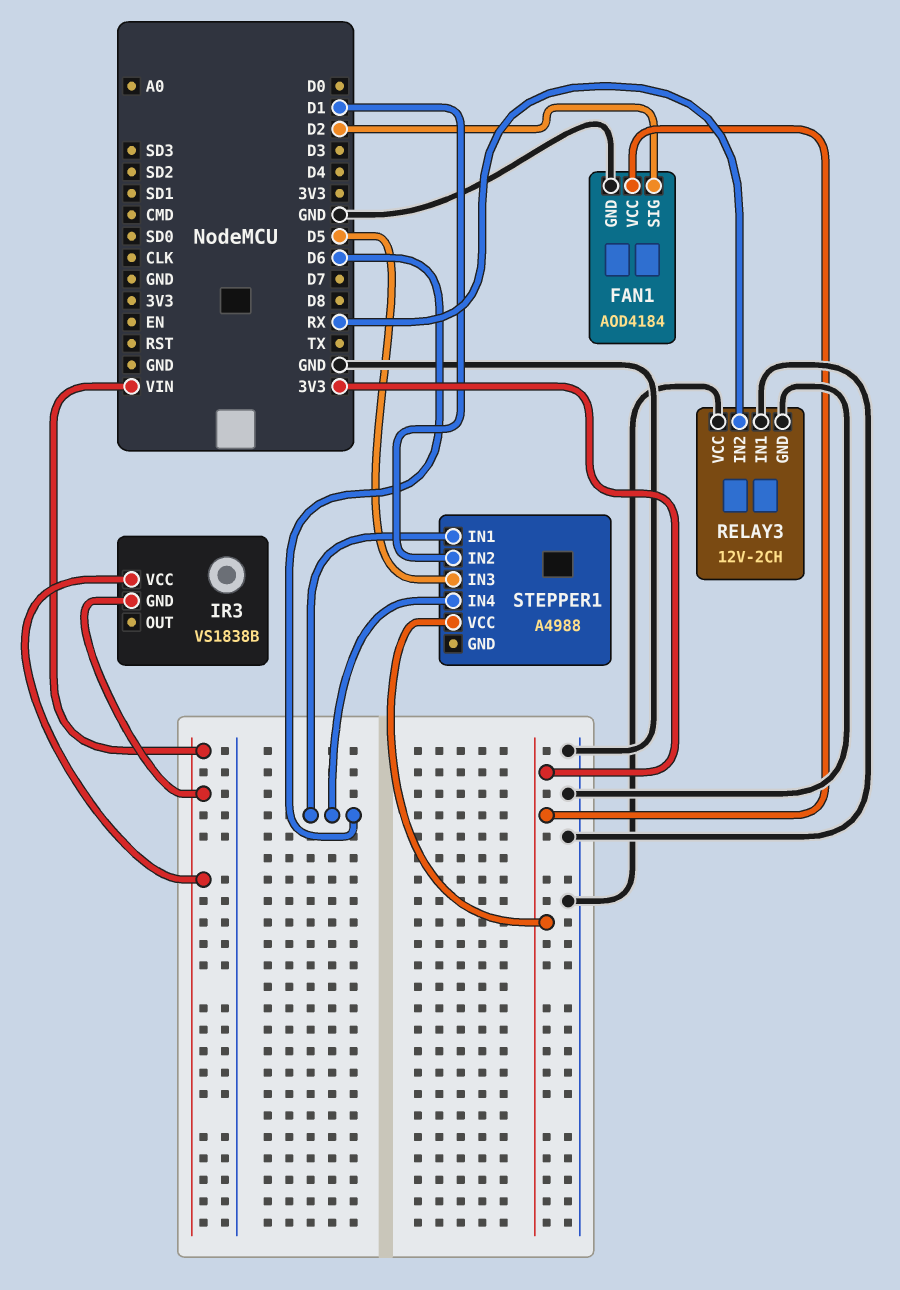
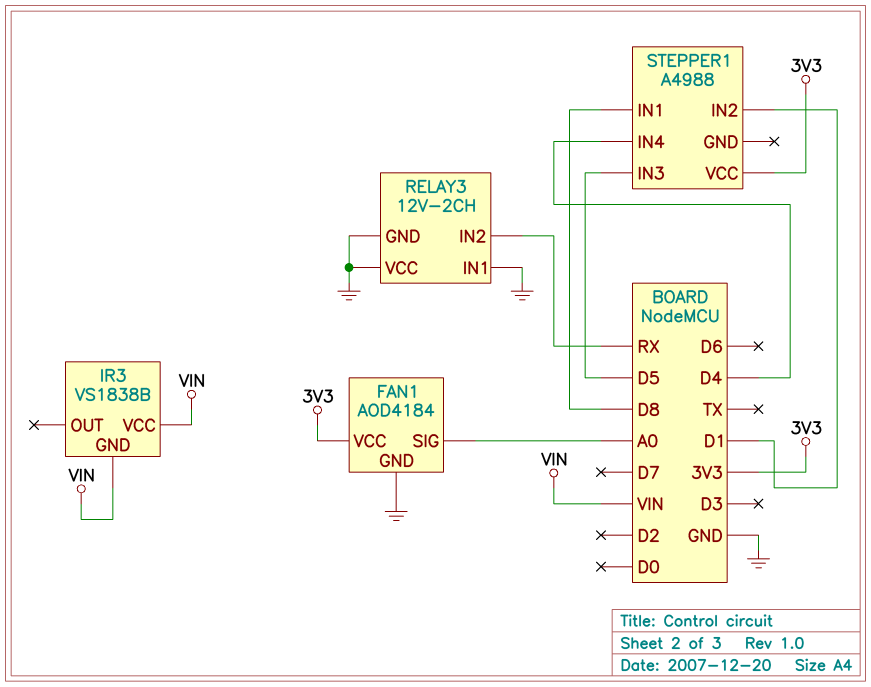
FAN1 pin SIG: D2 -> A0
STEPPER1 pin IN1: D6 -> D8
STEPPER1 pin IN4: D6 -> D4

